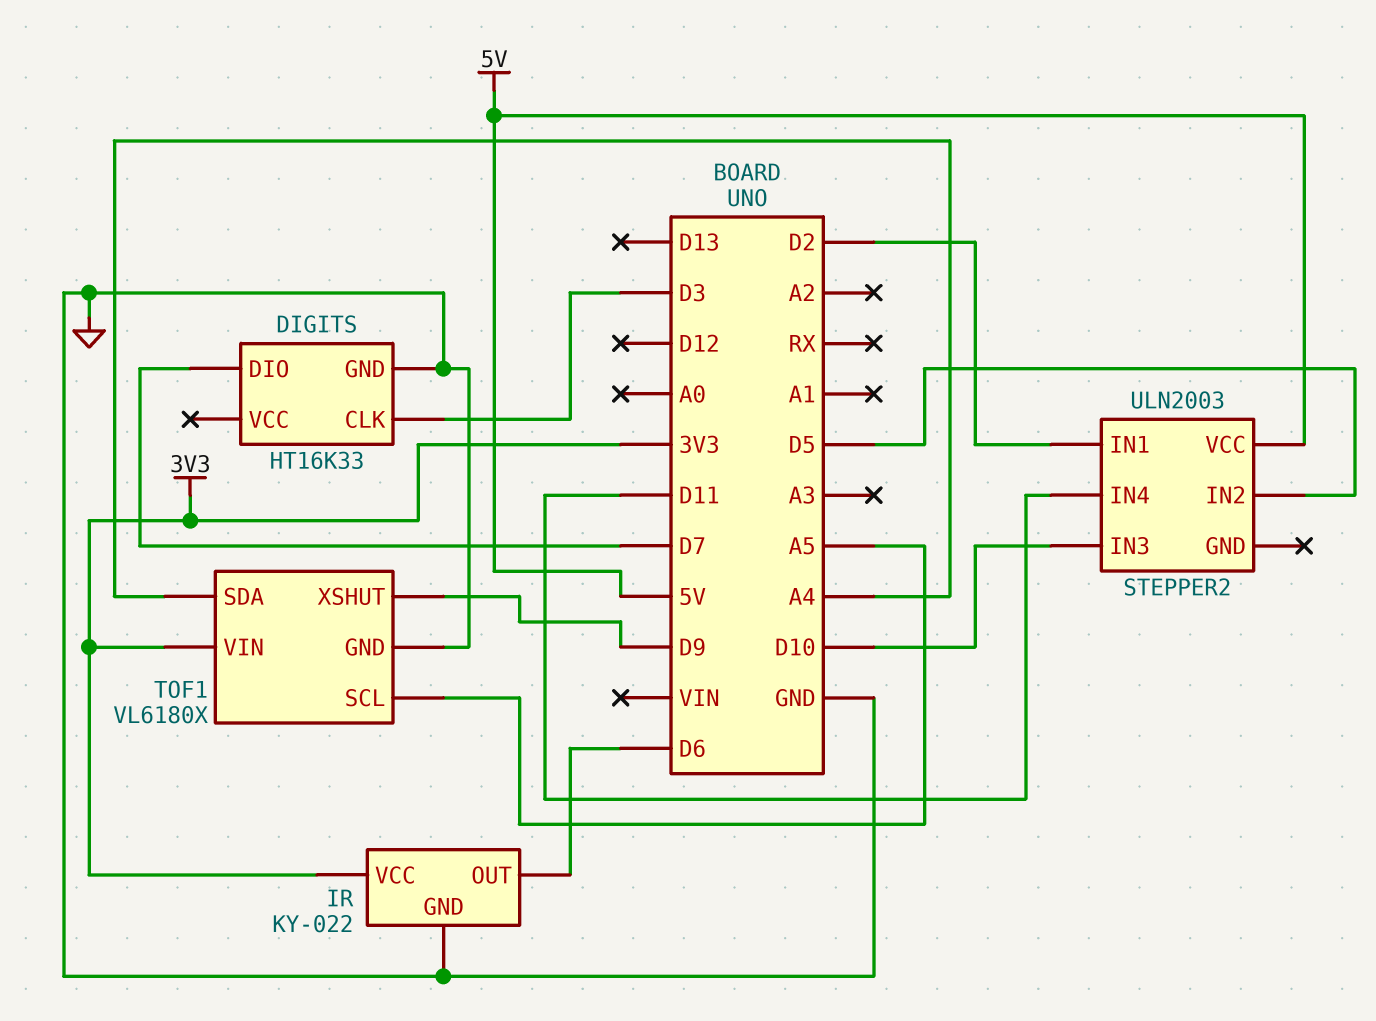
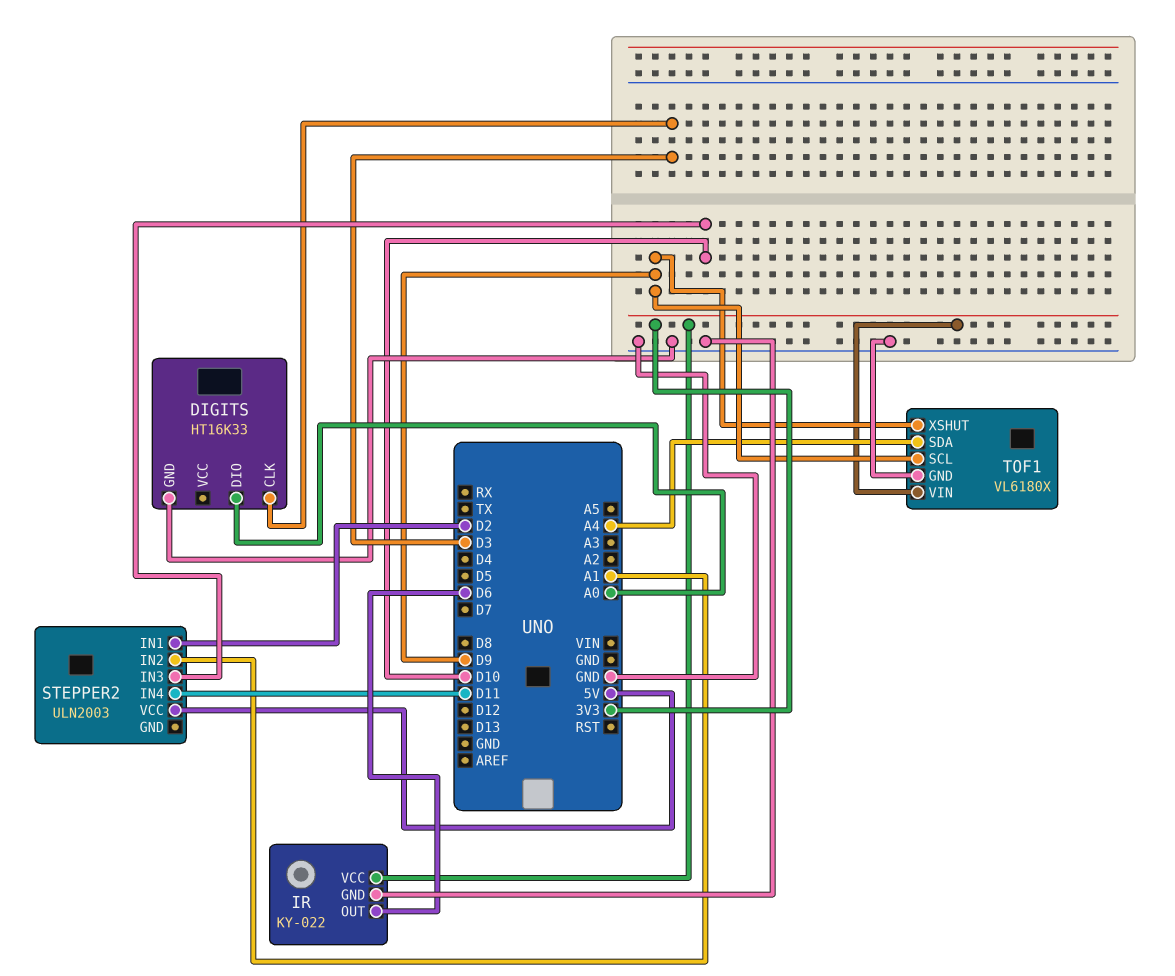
DIGITS pin DIO: D7 -> A0
STEPPER2 pin IN2: D5 -> A1
TOF1 pin SCL: A5 -> D9

